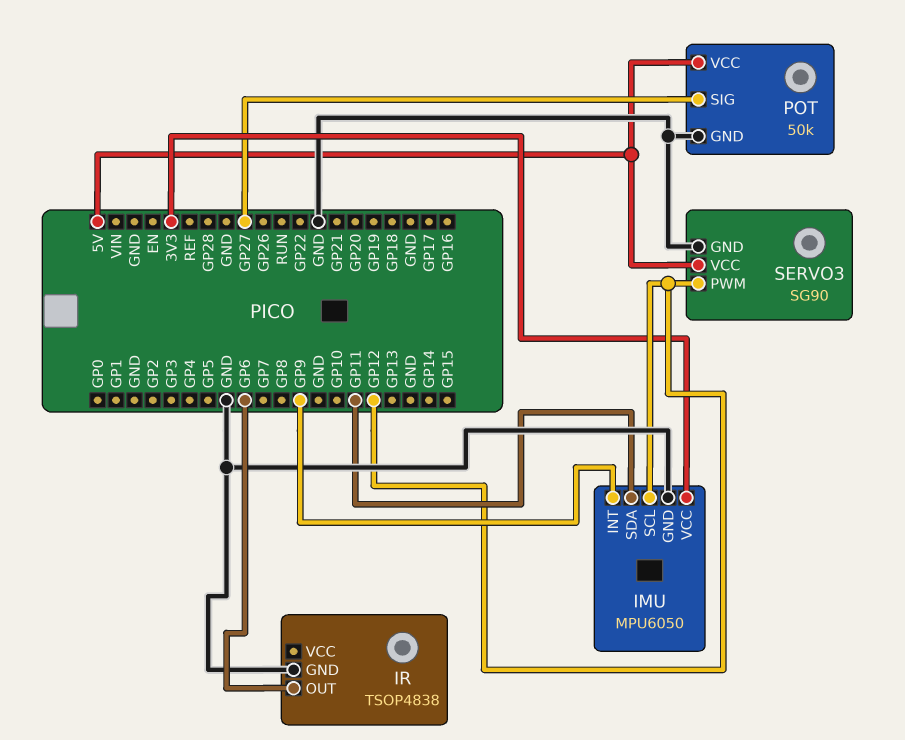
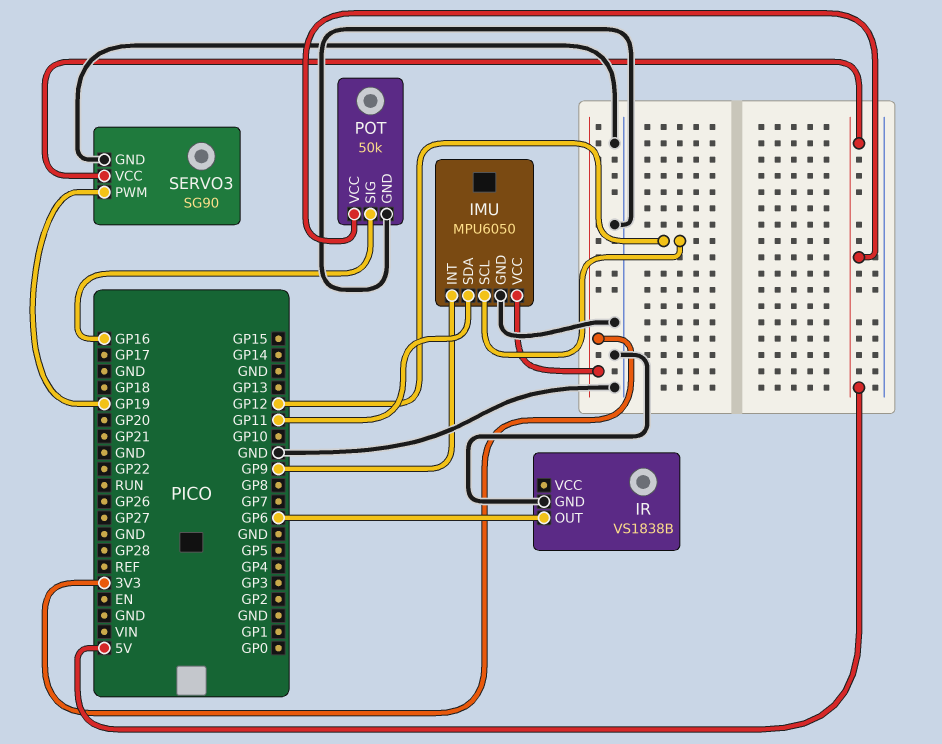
IR: TSOP4838 -> VS1838B
POT pin SIG: GP27 -> GP16
SERVO3 pin PWM: GP12 -> GP19

